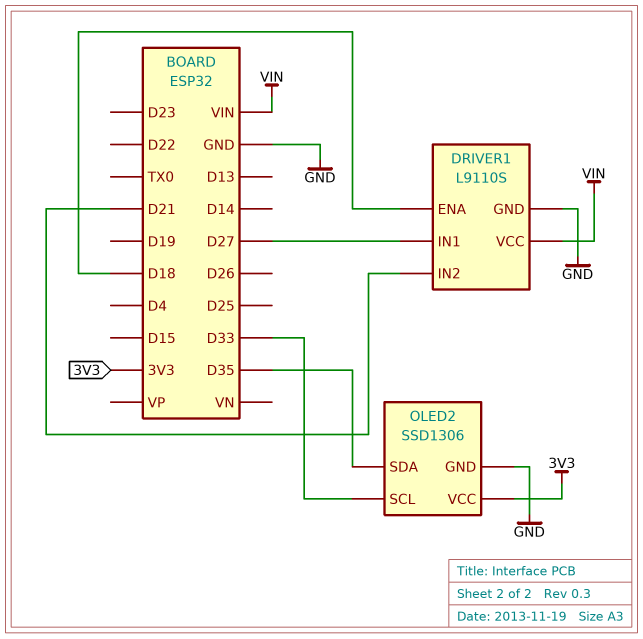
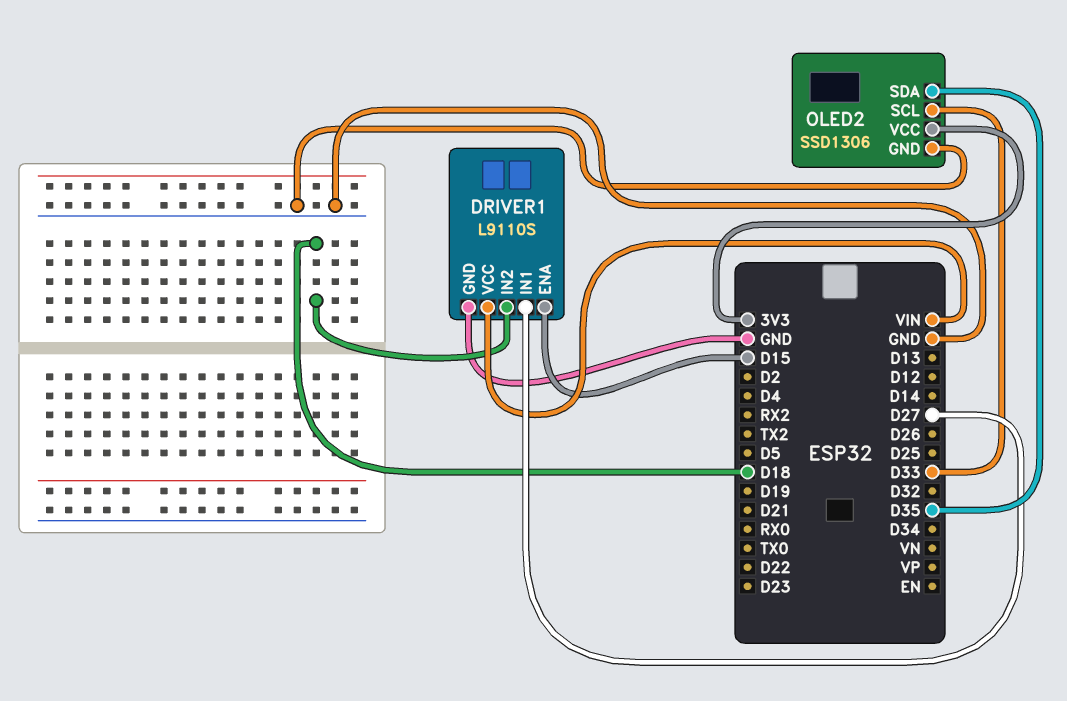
DRIVER1 pin ENA: D18 -> D15
DRIVER1 pin IN2: D21 -> D18

